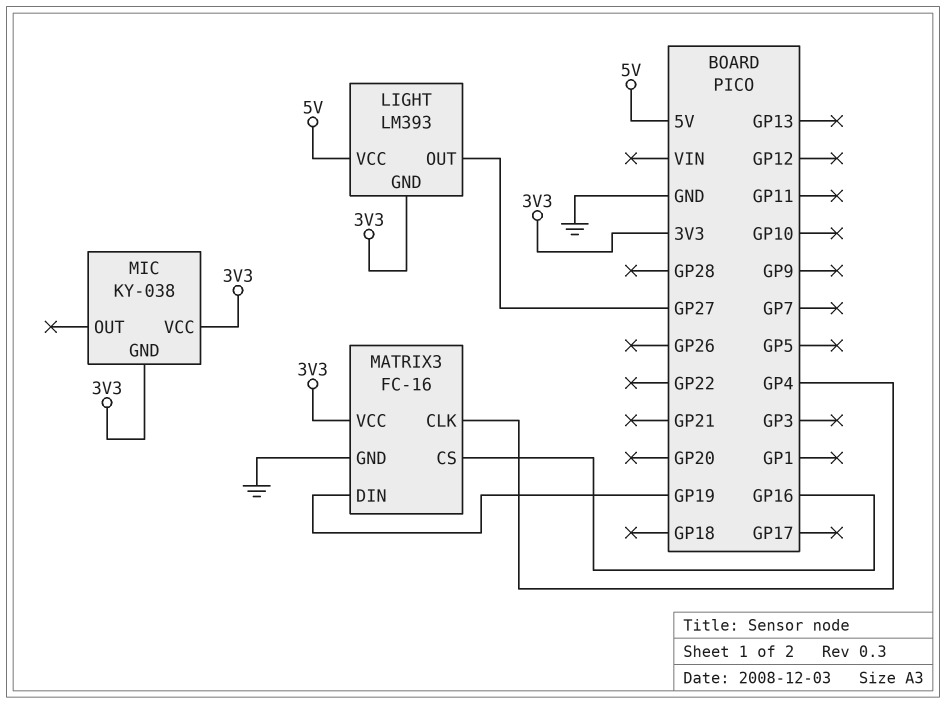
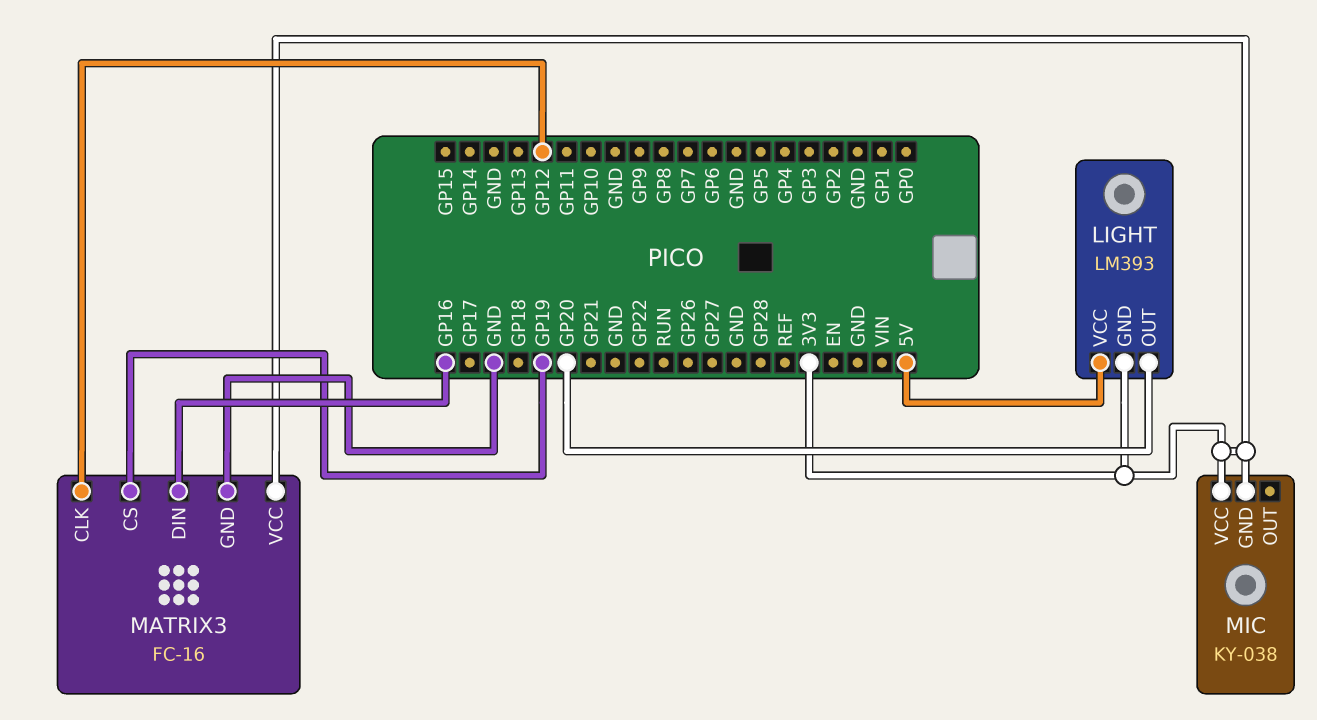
LIGHT pin OUT: GP27 -> GP20
MATRIX3 pin CLK: GP4 -> GP12
MATRIX3 pin CS: GP16 -> GP19
MATRIX3 pin DIN: GP19 -> GP16

